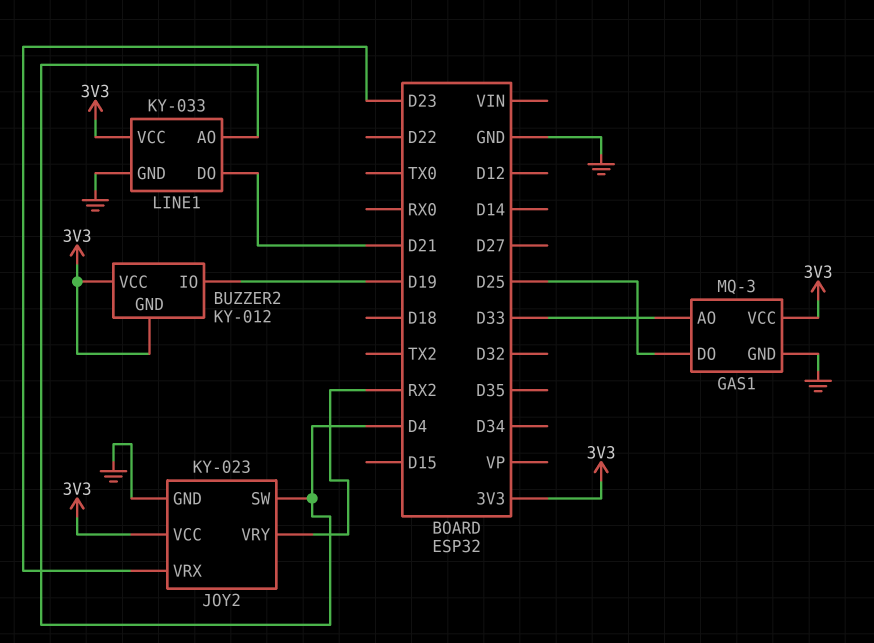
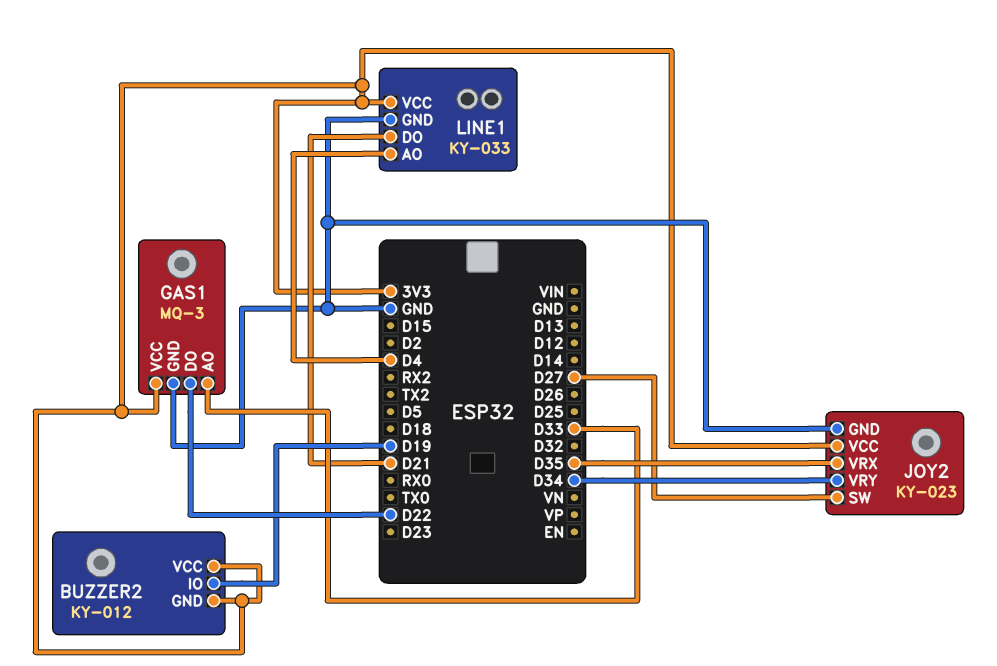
GAS1 pin DO: D25 -> D22
JOY2 pin SW: D4 -> D27
JOY2 pin VRX: D23 -> D35
JOY2 pin VRY: RX2 -> D34

